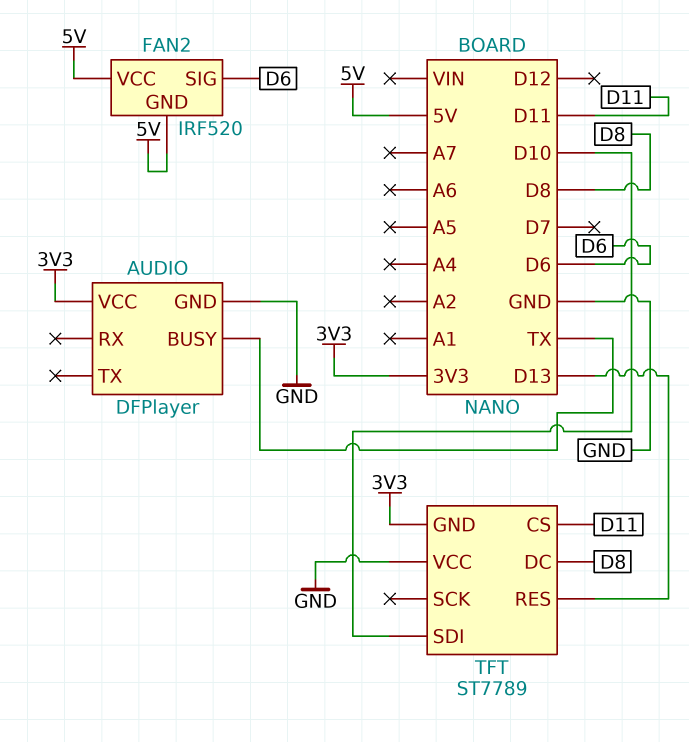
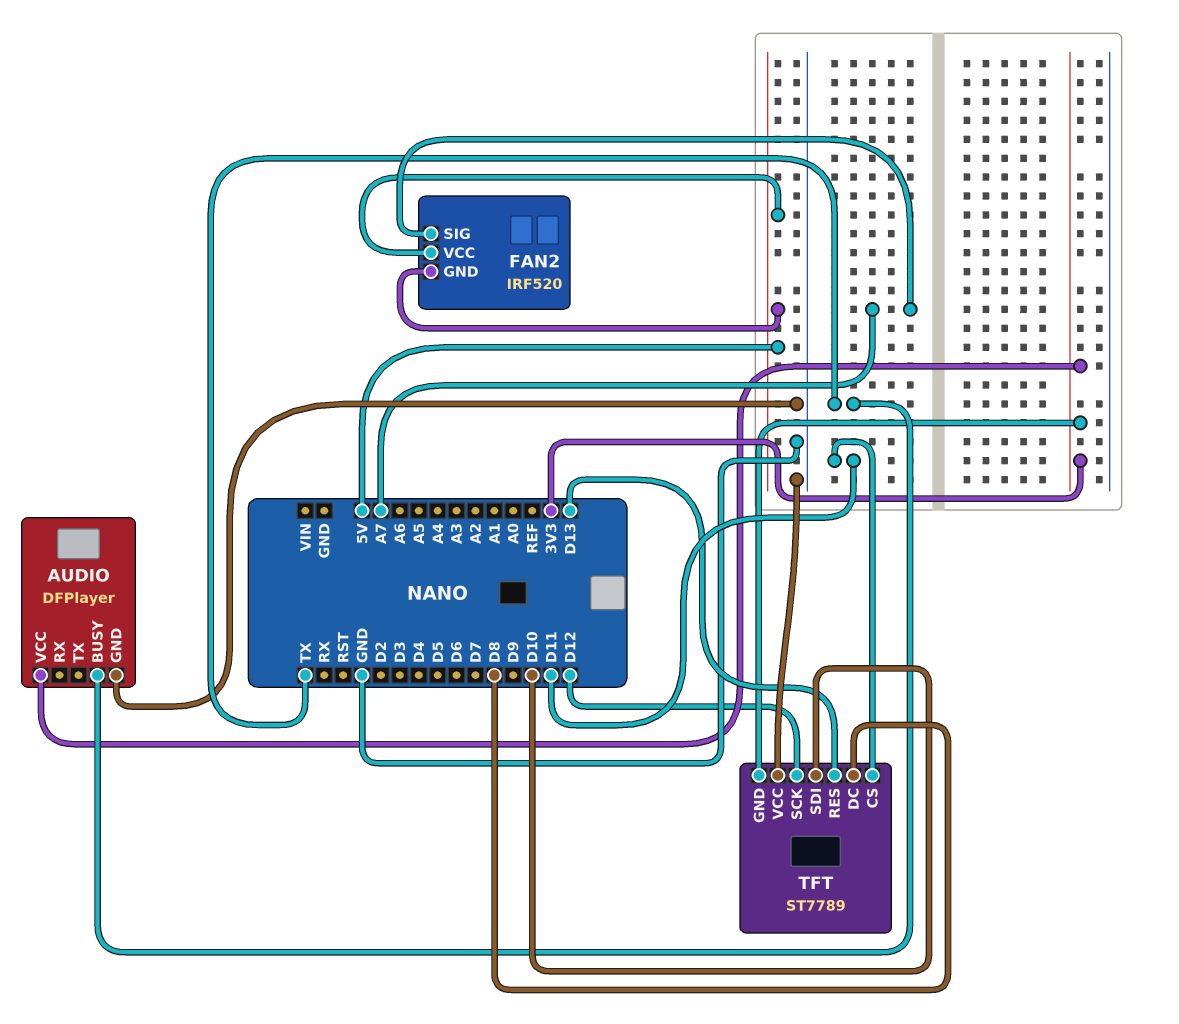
FAN2 pin SIG: D6 -> A7
TFT pin SCK: none -> D12

